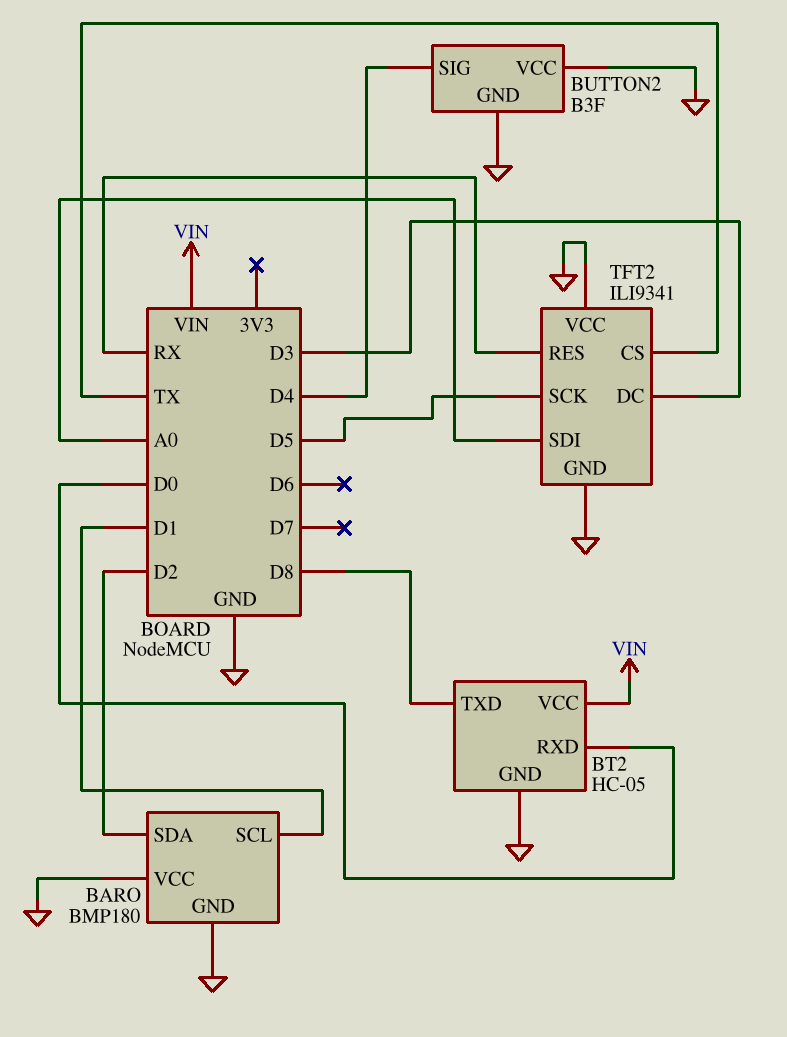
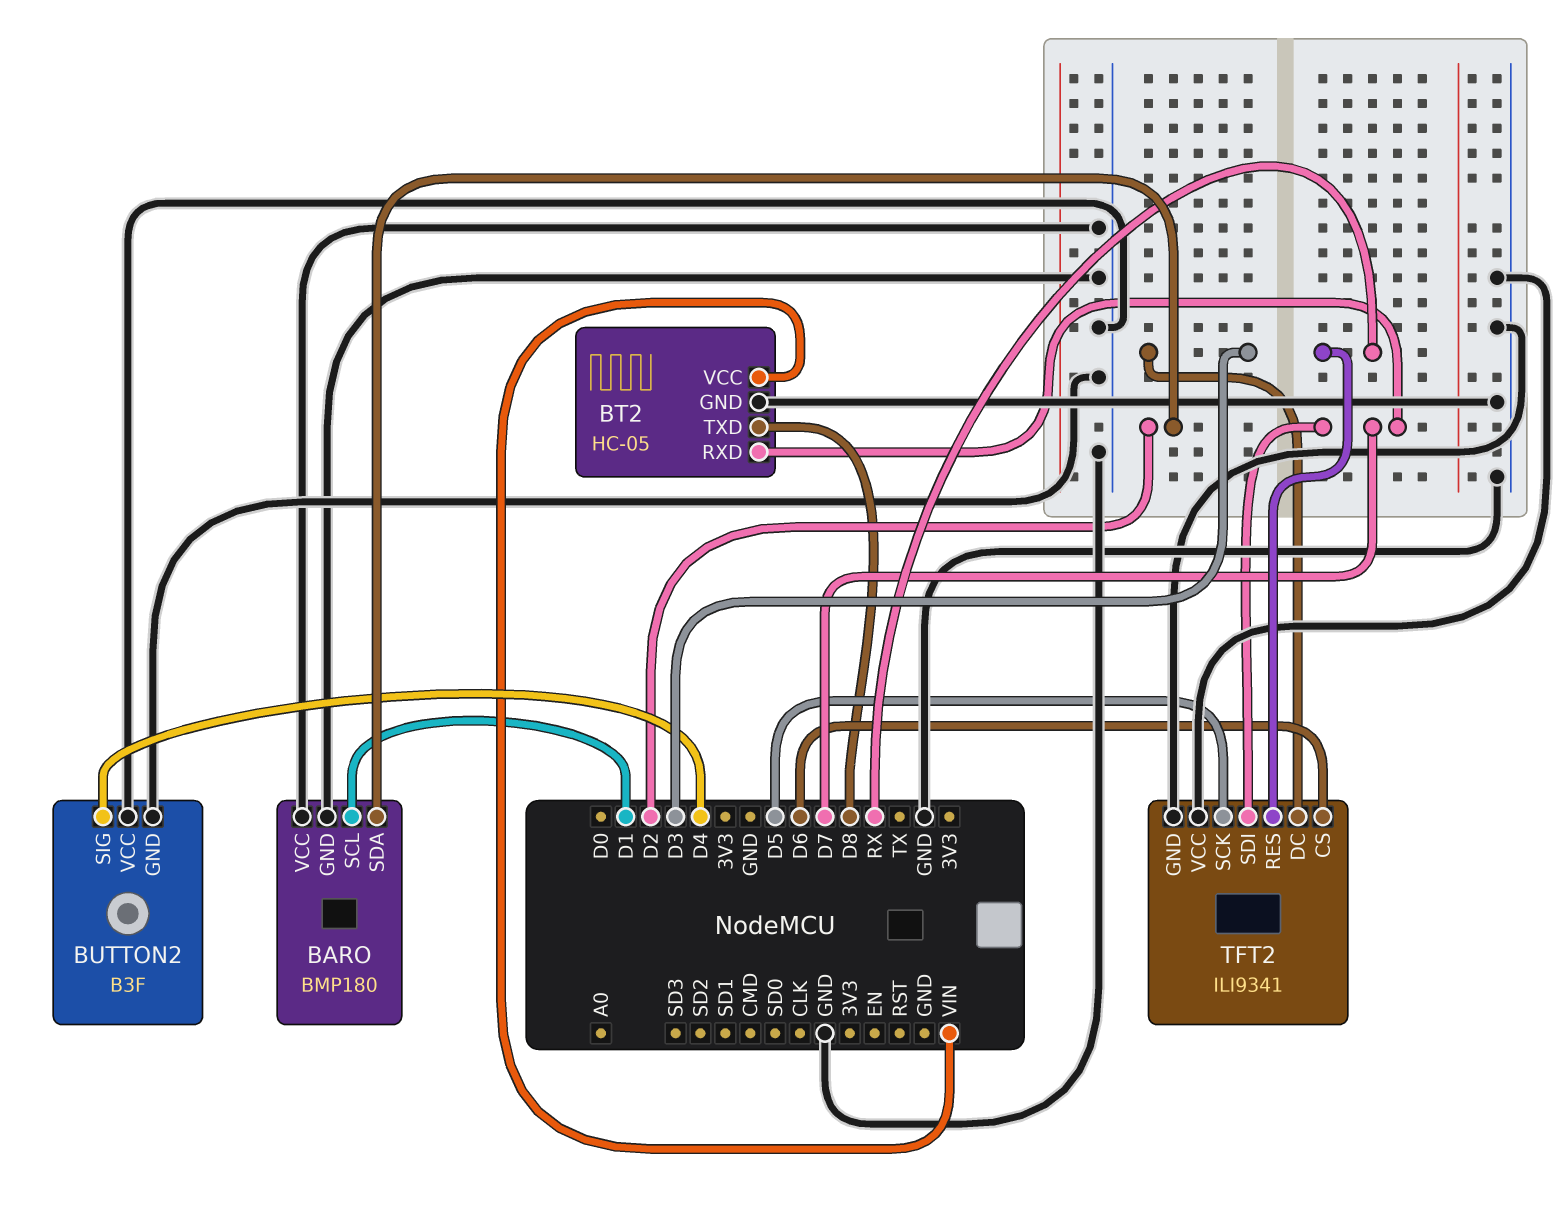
BT2 pin RXD: D0 -> D7
TFT2 pin CS: TX -> D6
TFT2 pin SDI: A0 -> D7

